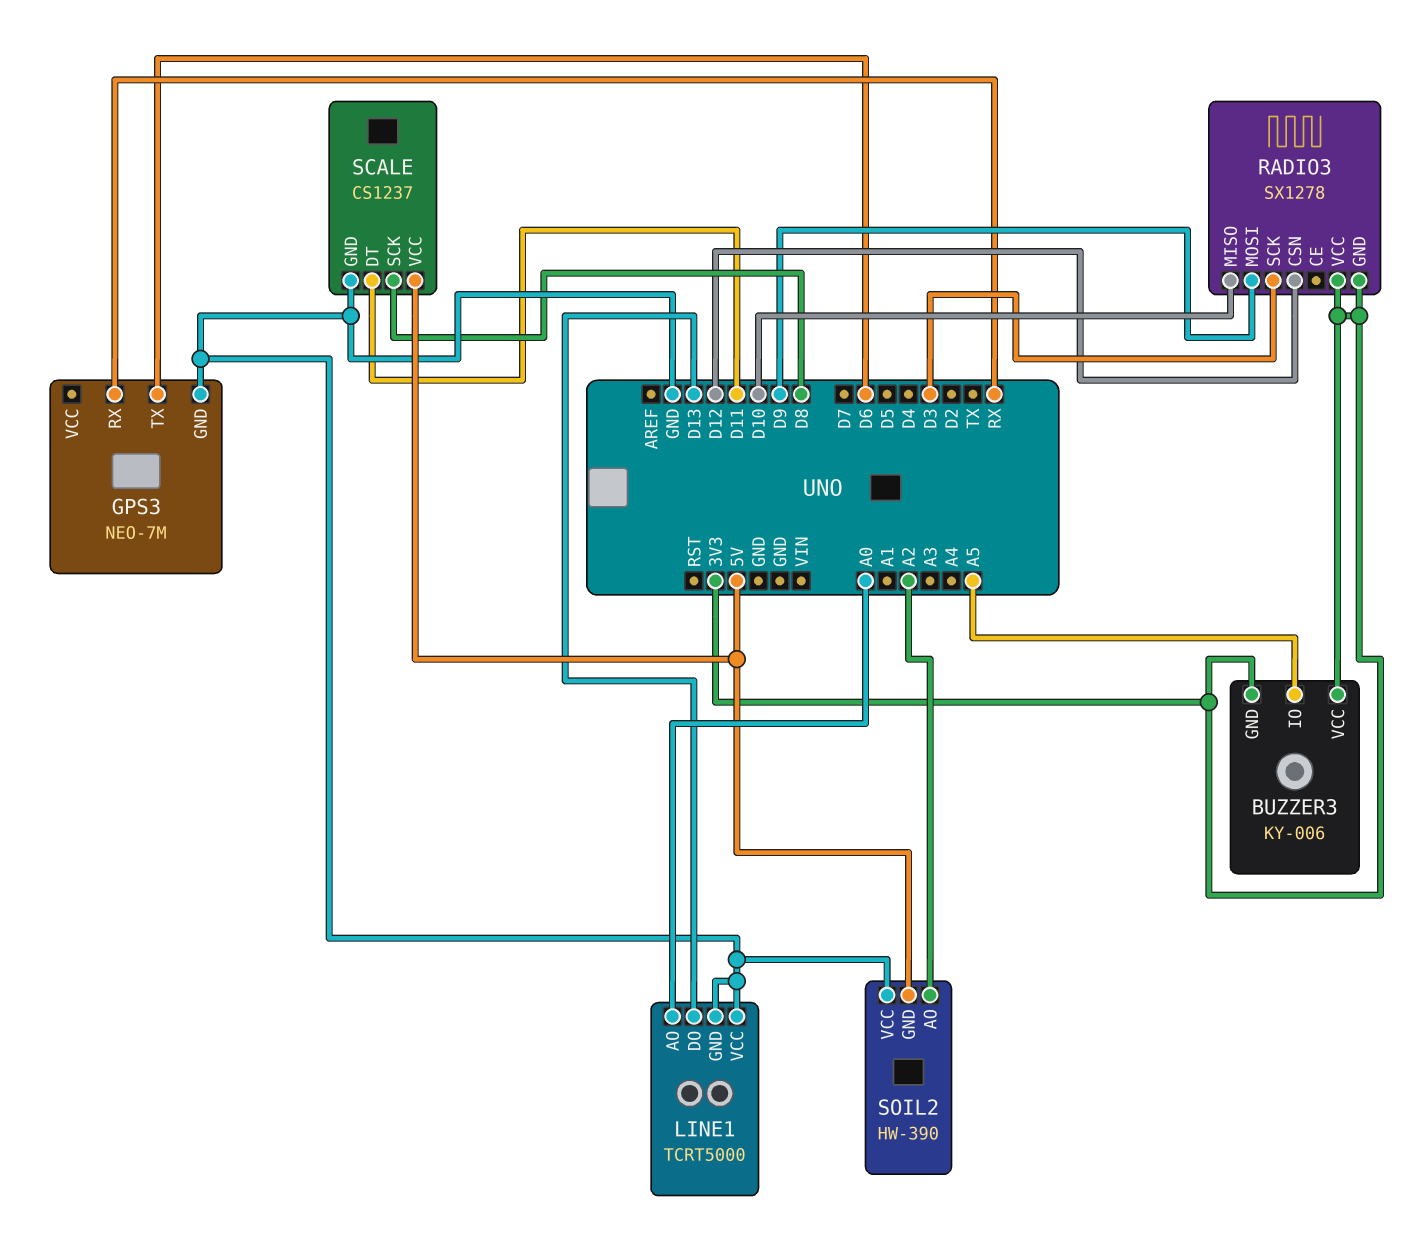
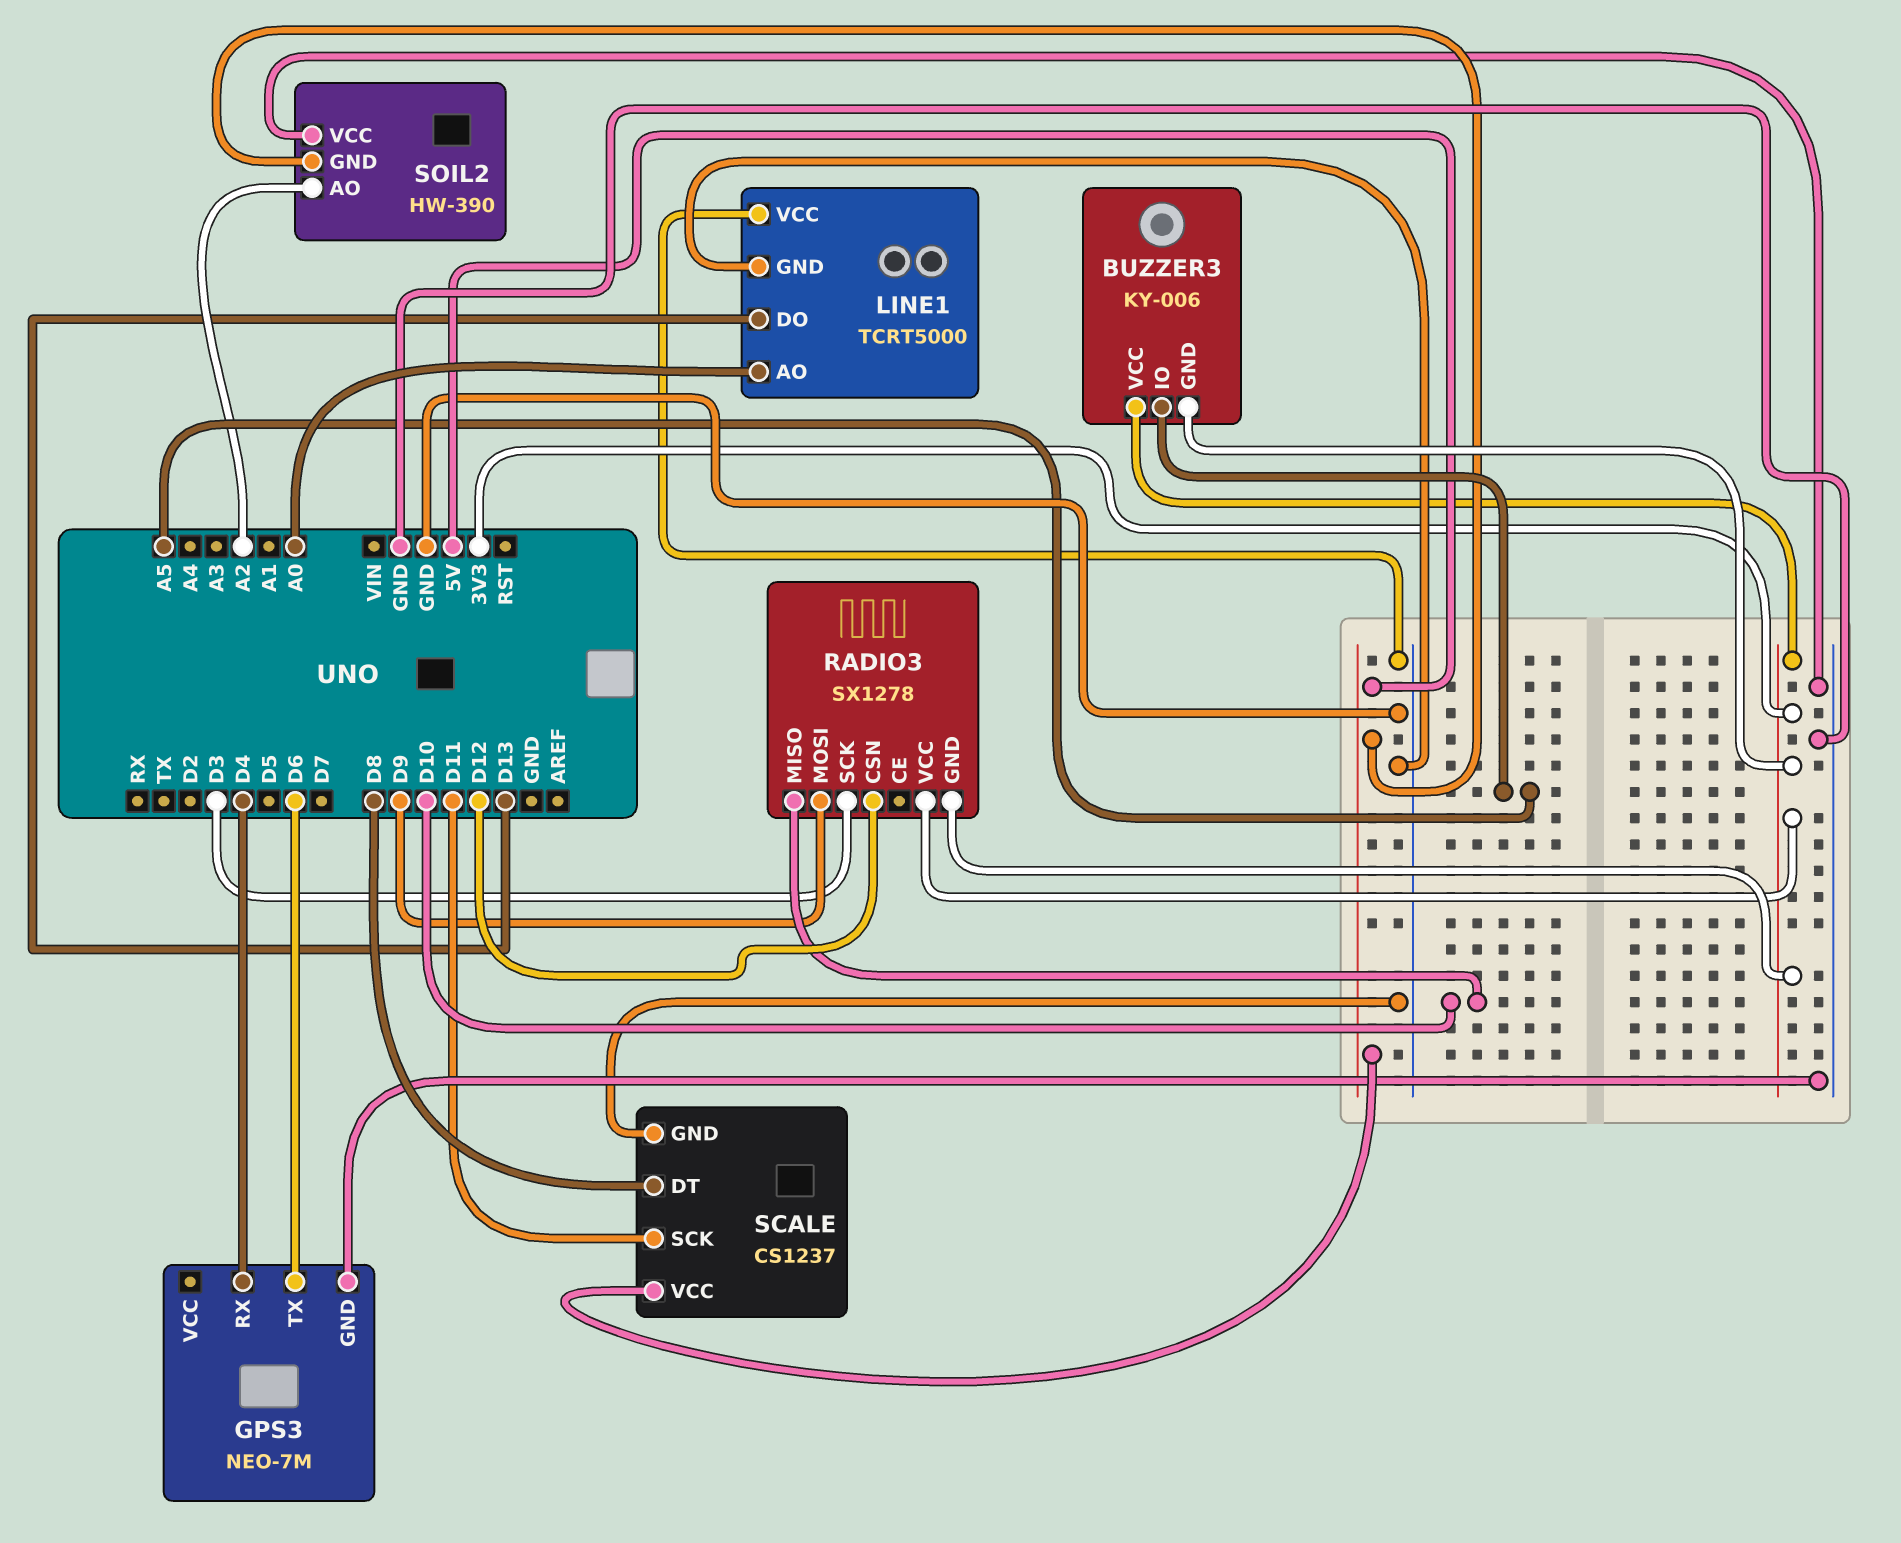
GPS3 pin RX: RX -> D4
SCALE pin DT: D11 -> D8
SCALE pin SCK: D8 -> D11

